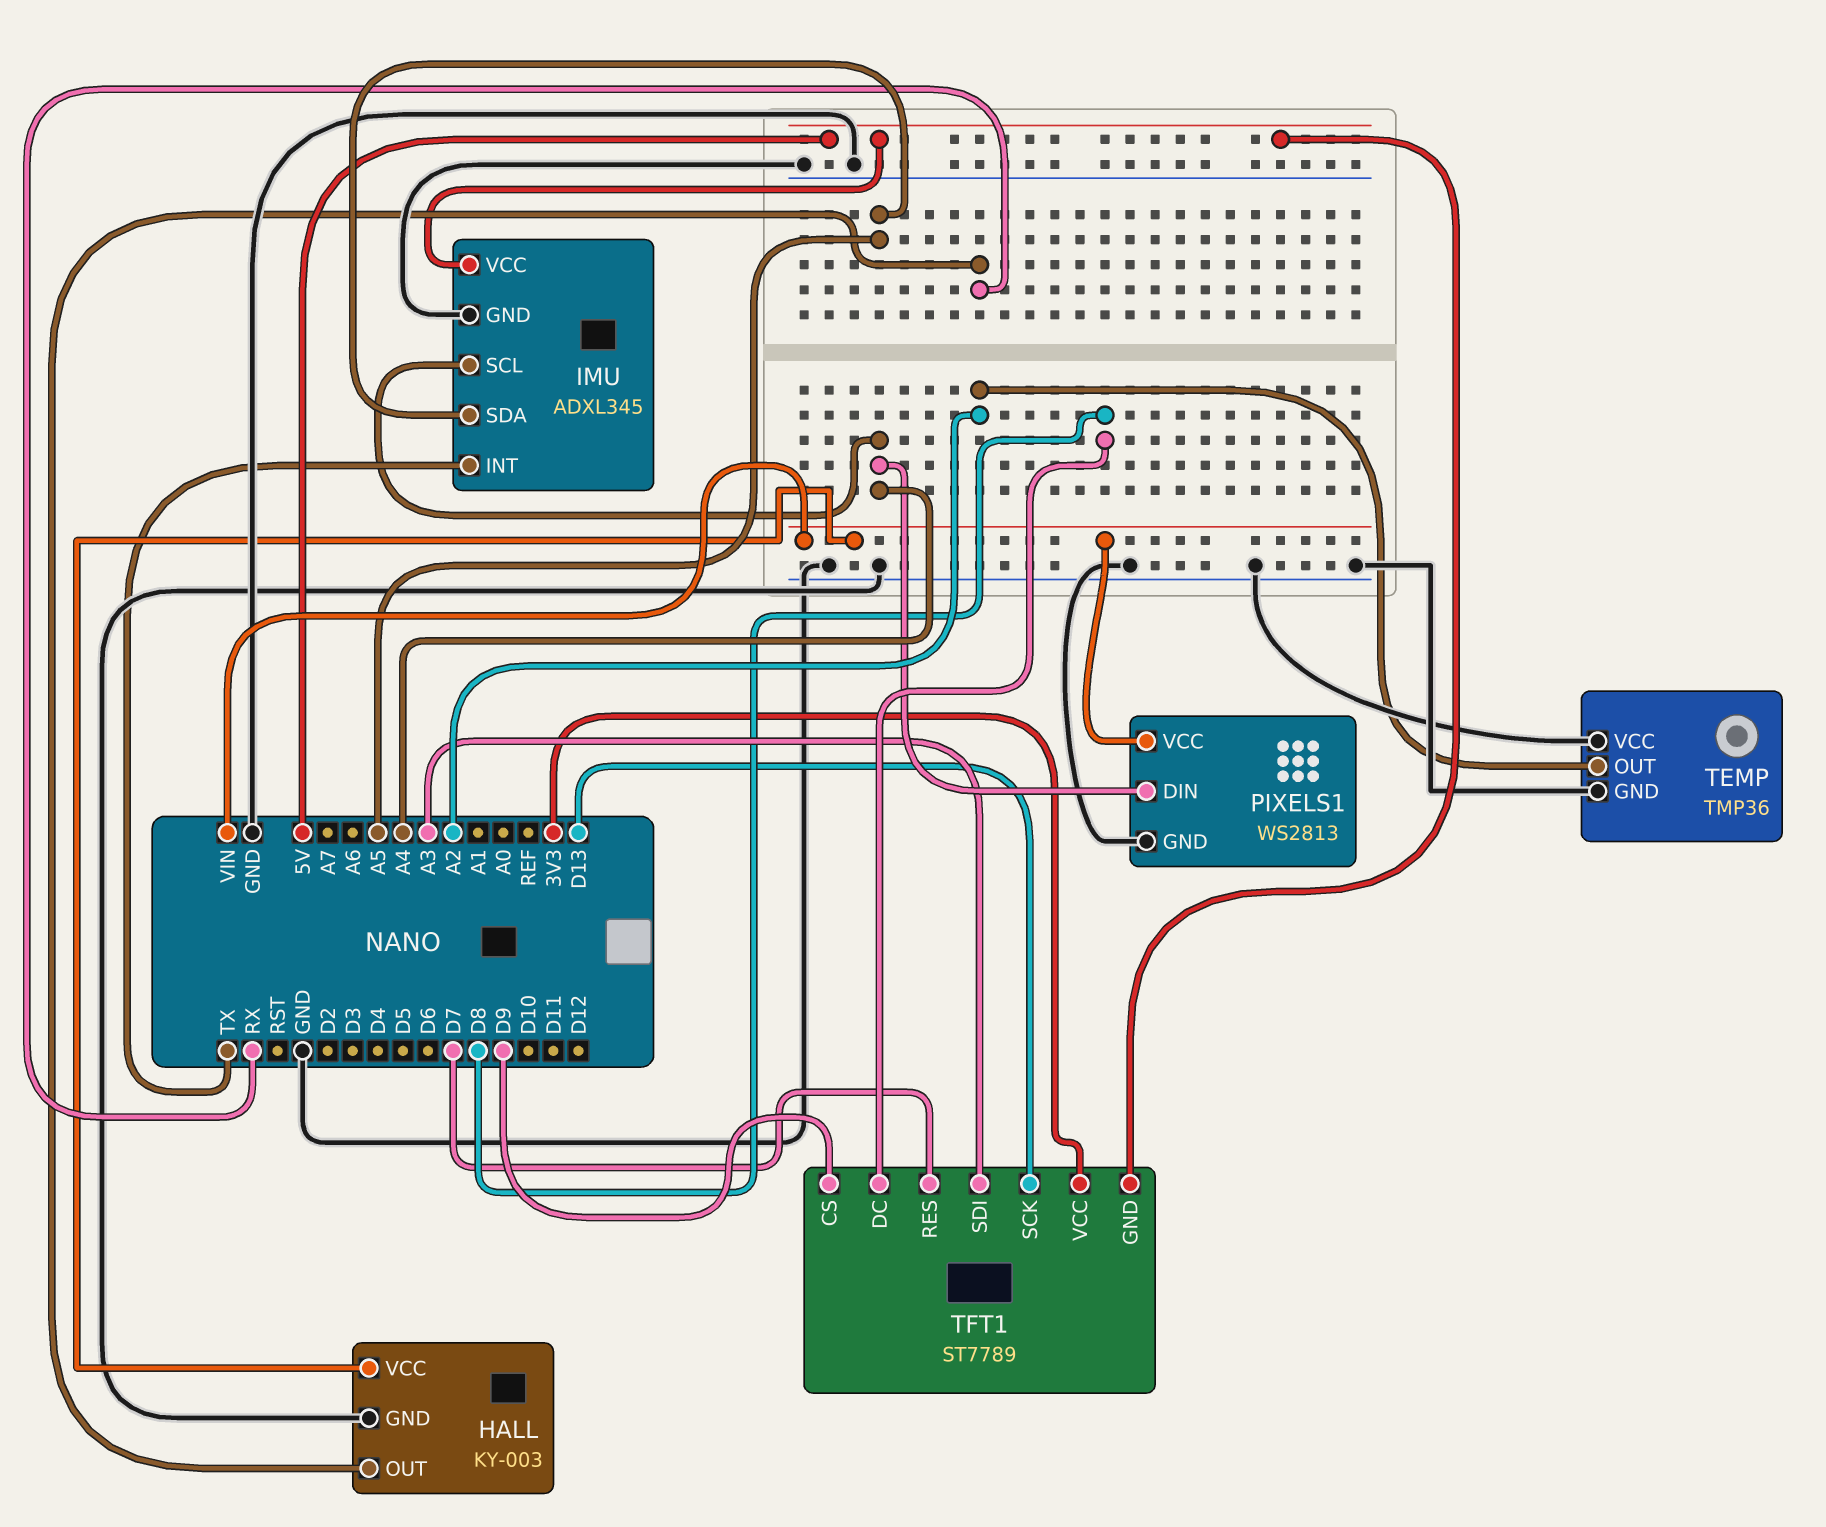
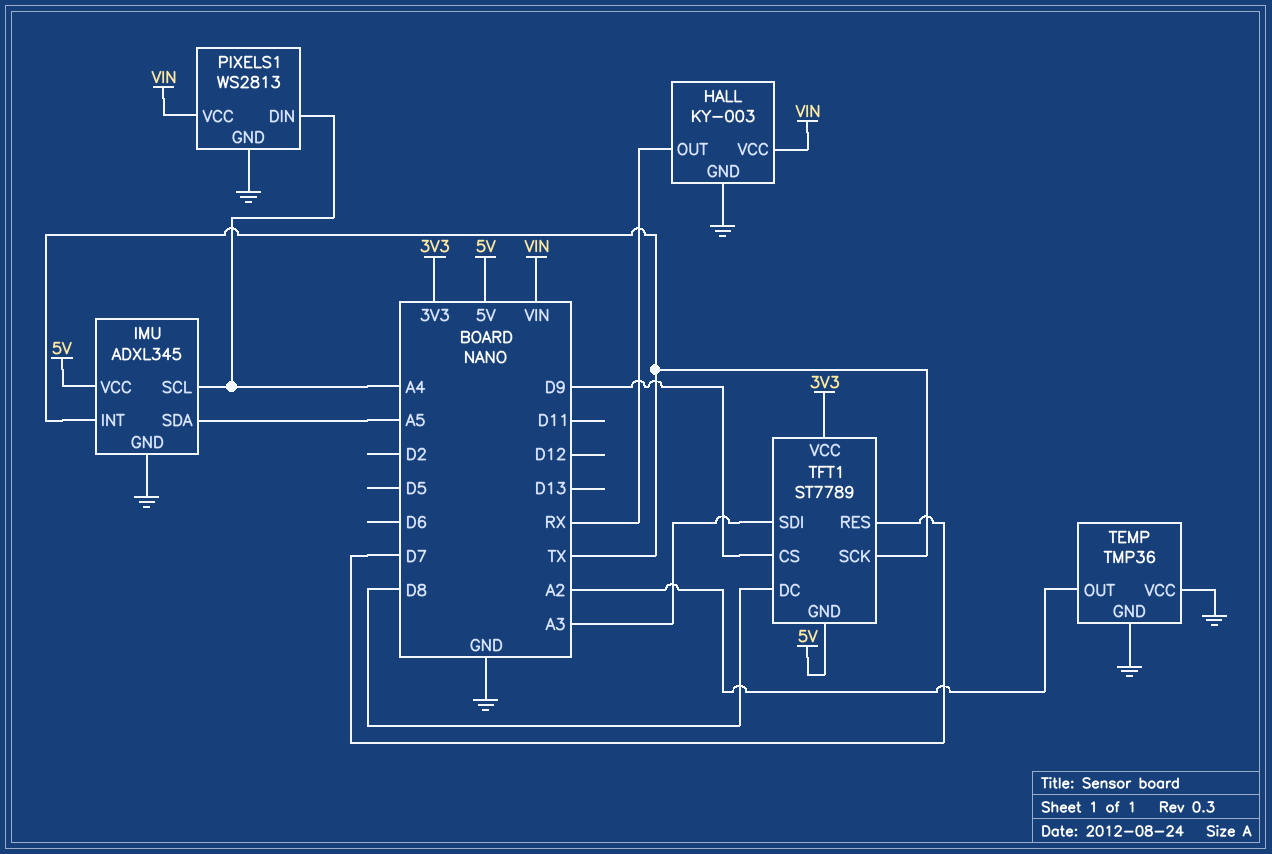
TFT1 pin SCK: D13 -> TX

